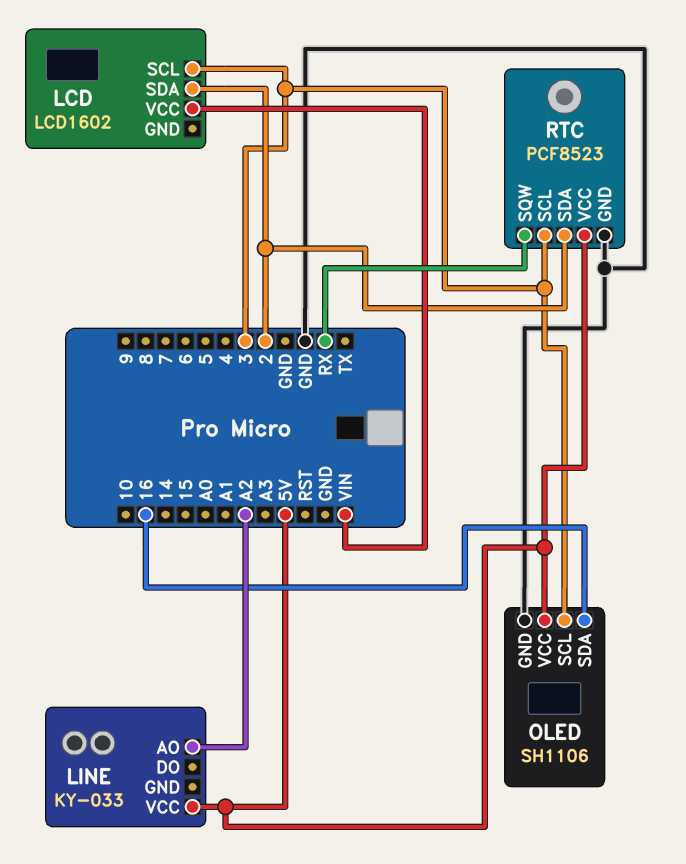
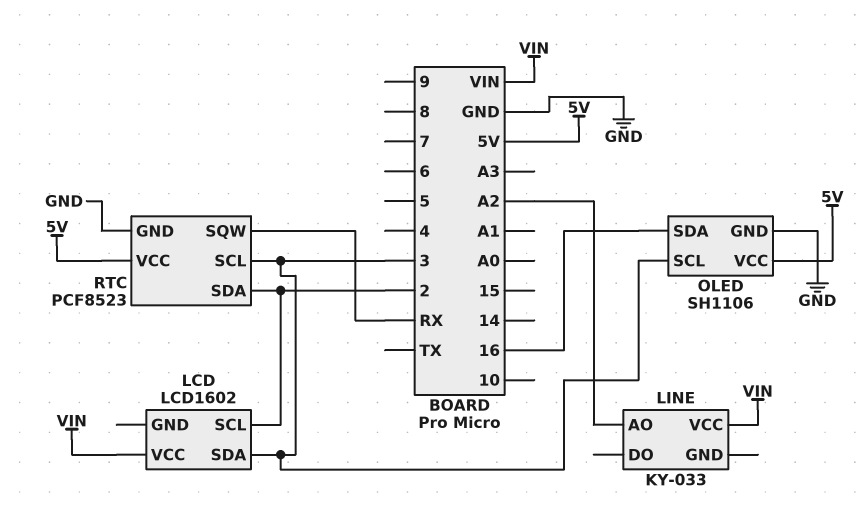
LCD pin SCL: 3 -> 2
LCD pin SDA: 2 -> 3
LINE pin VCC: 5V -> VIN

